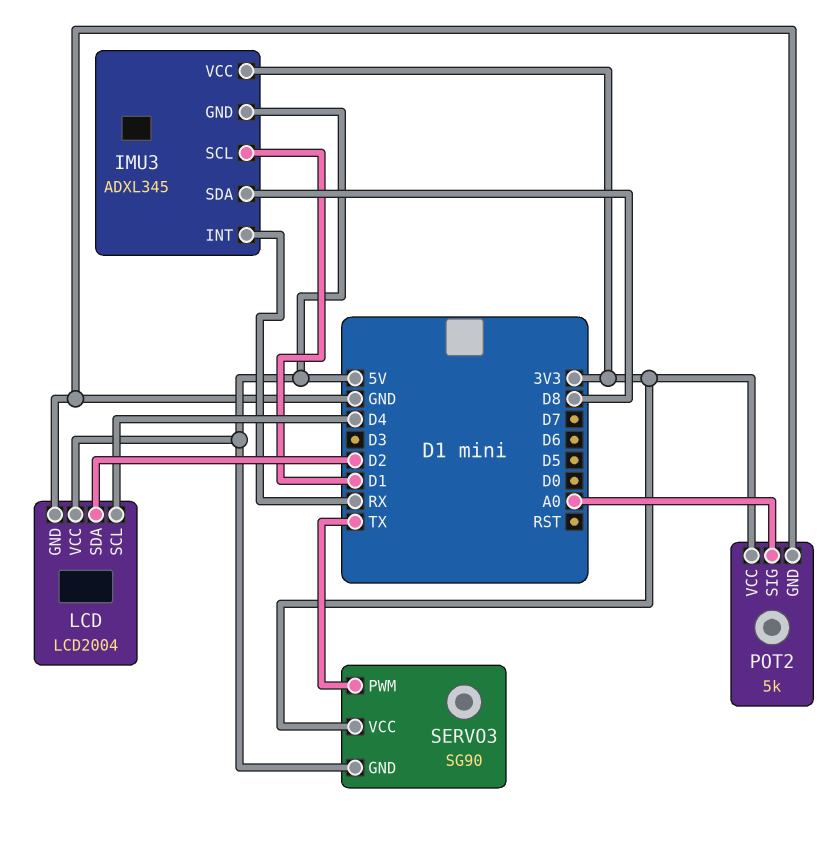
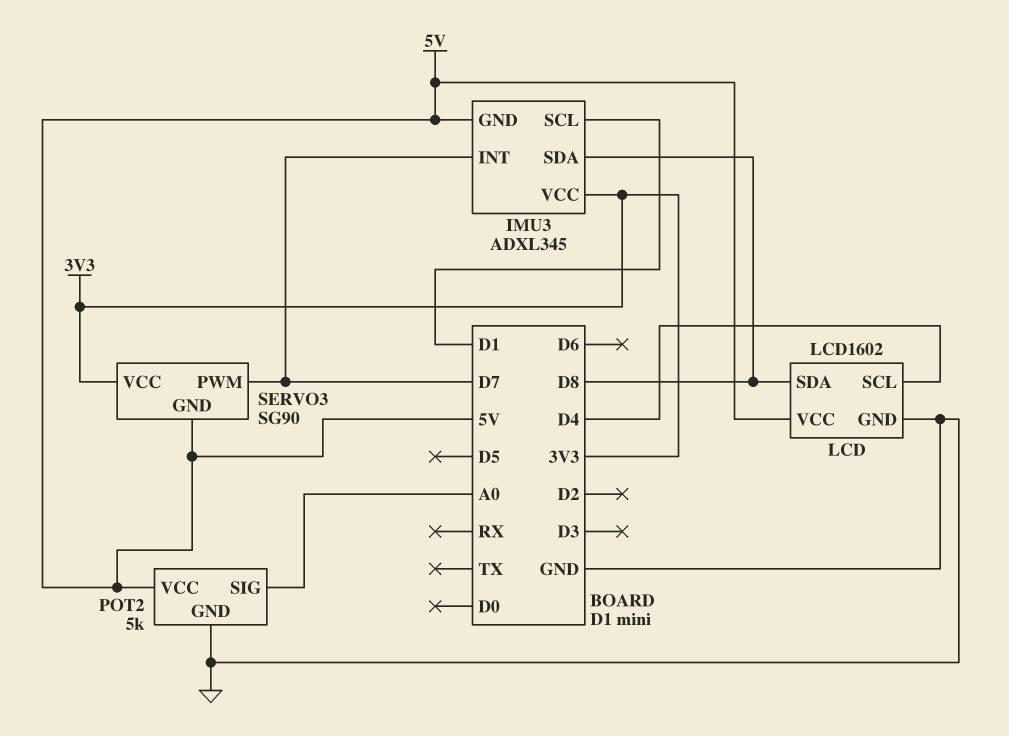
IMU3 pin INT: RX -> D7
LCD: LCD2004 -> LCD1602
LCD pin SDA: D2 -> D8
POT2 pin VCC: 3V3 -> 5V
SERVO3 pin PWM: TX -> D7

